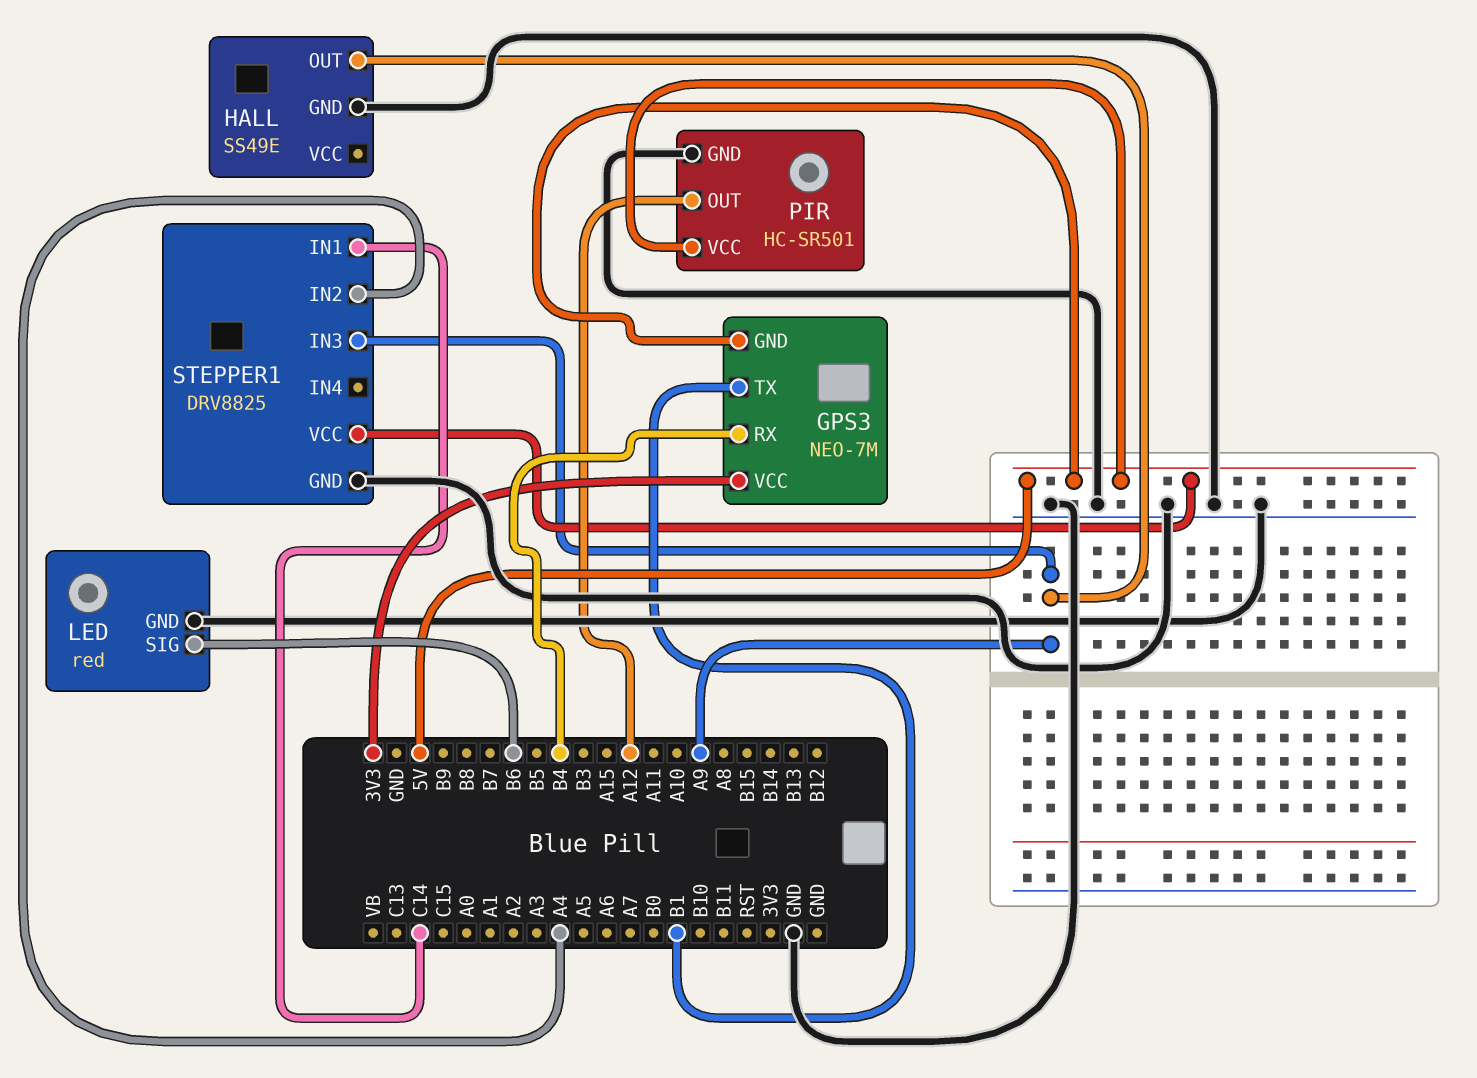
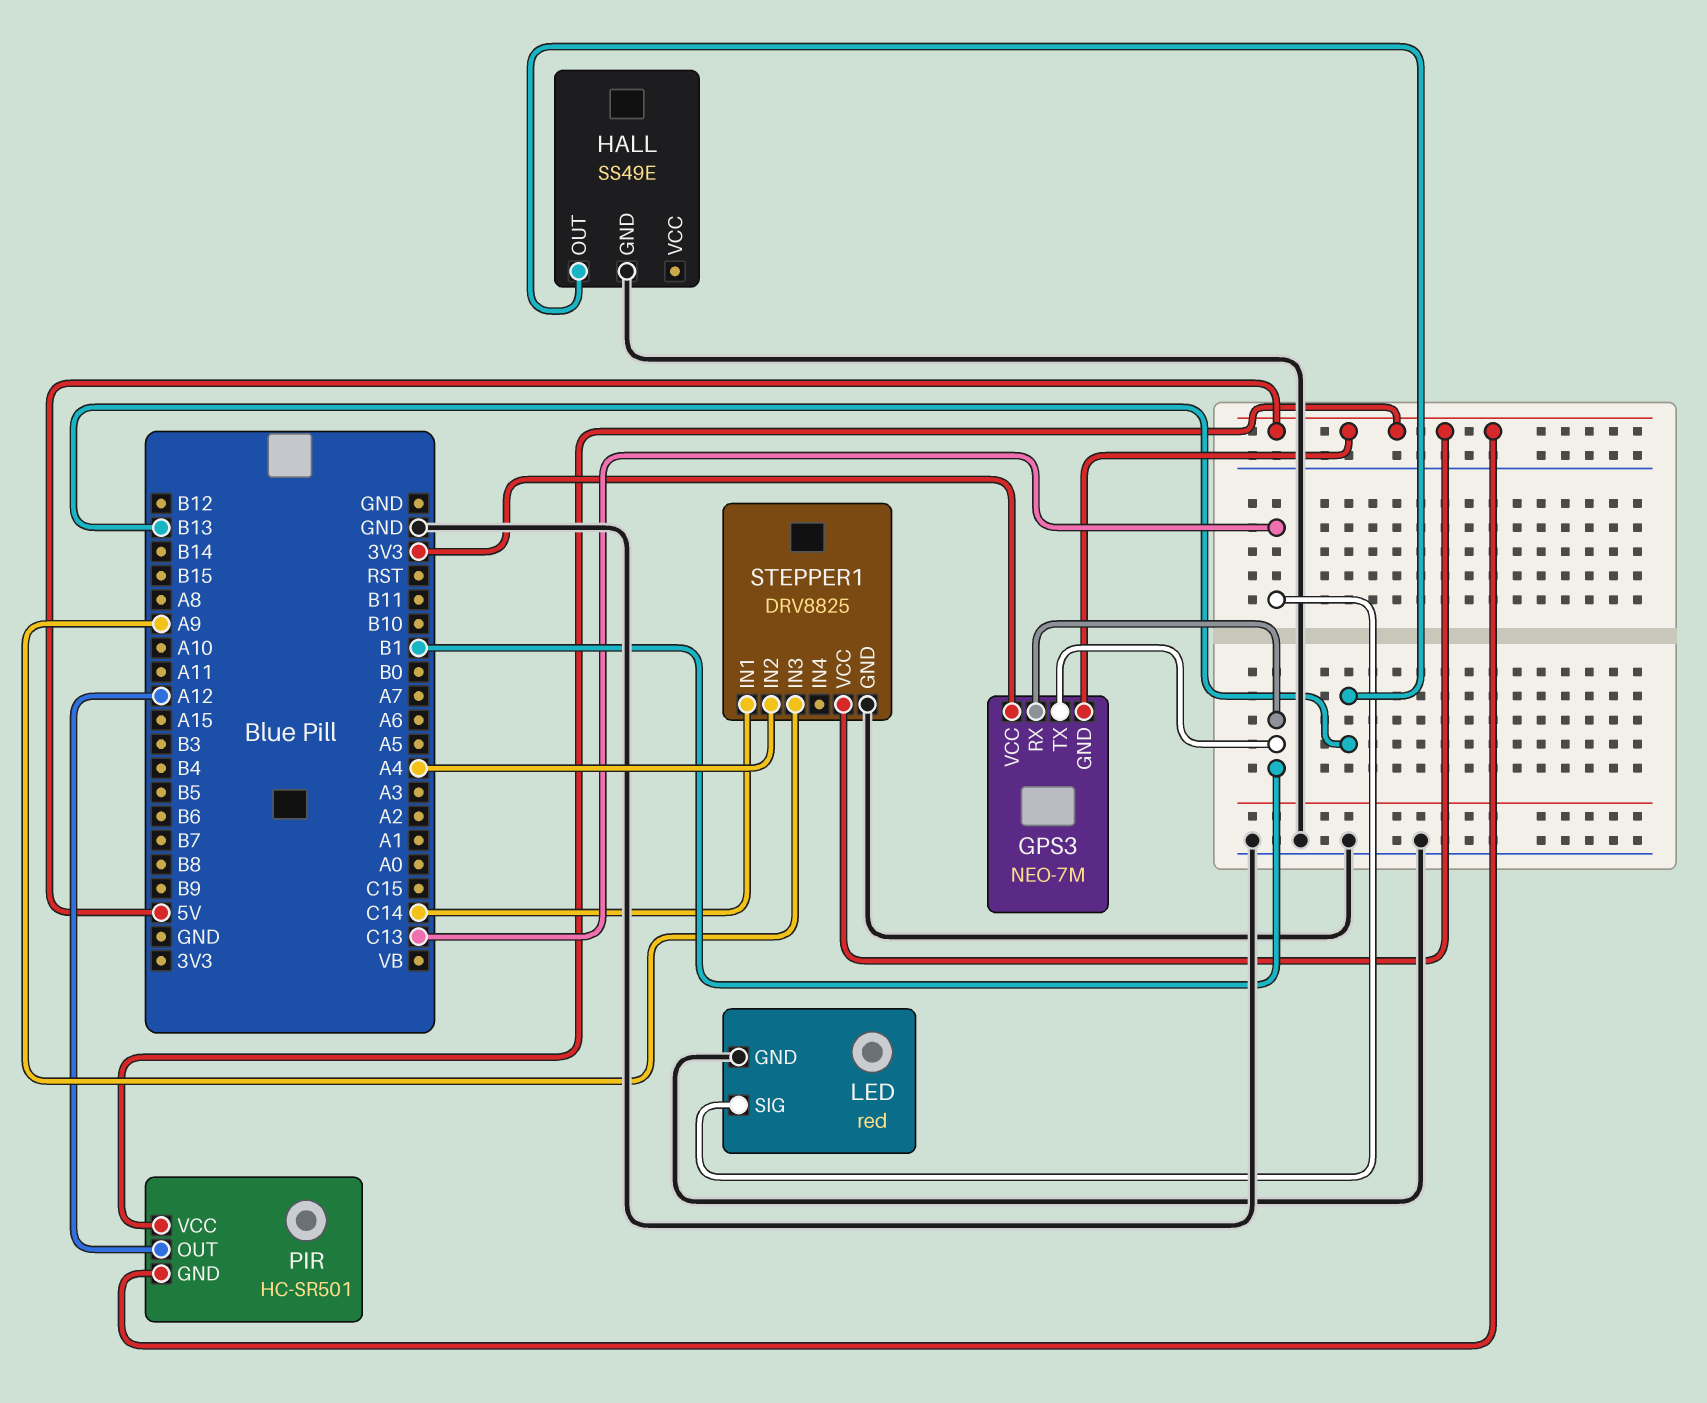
GPS3 pin RX: B4 -> B1
HALL pin OUT: A9 -> B13
LED pin SIG: B6 -> C13
PIR pin GND: GND -> 5V

